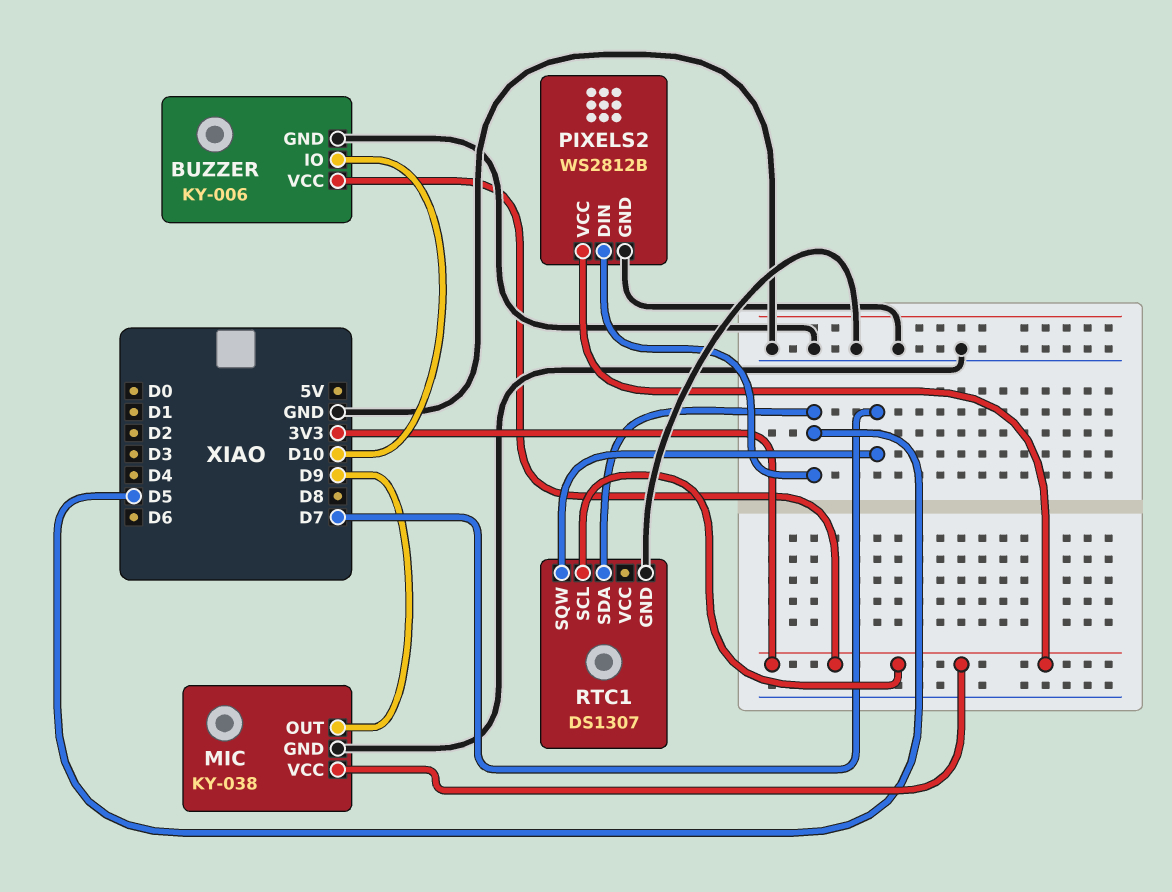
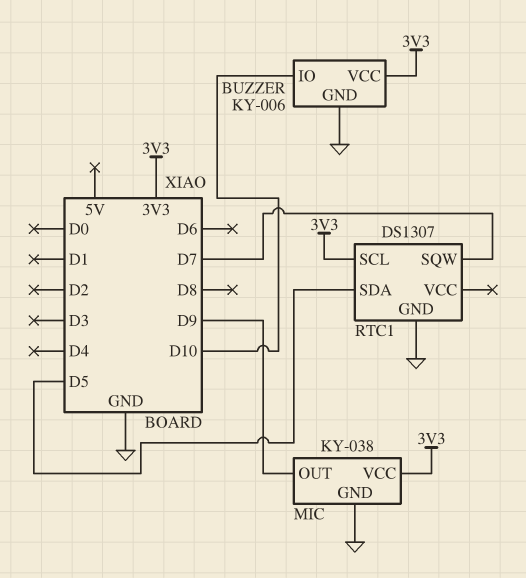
PIXELS2: WS2812B -> none
PIXELS2 pin DIN: D5 -> none
PIXELS2 pin GND: GND -> none
PIXELS2 pin VCC: 3V3 -> none

